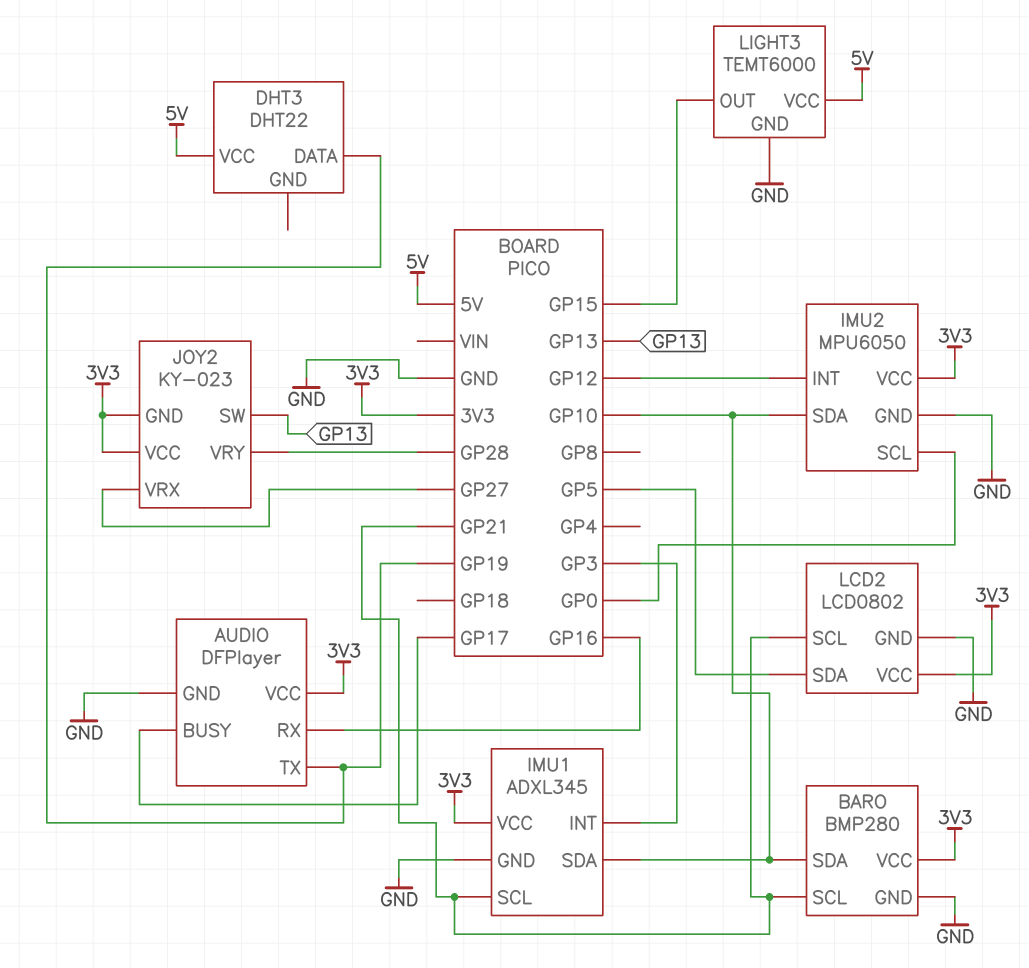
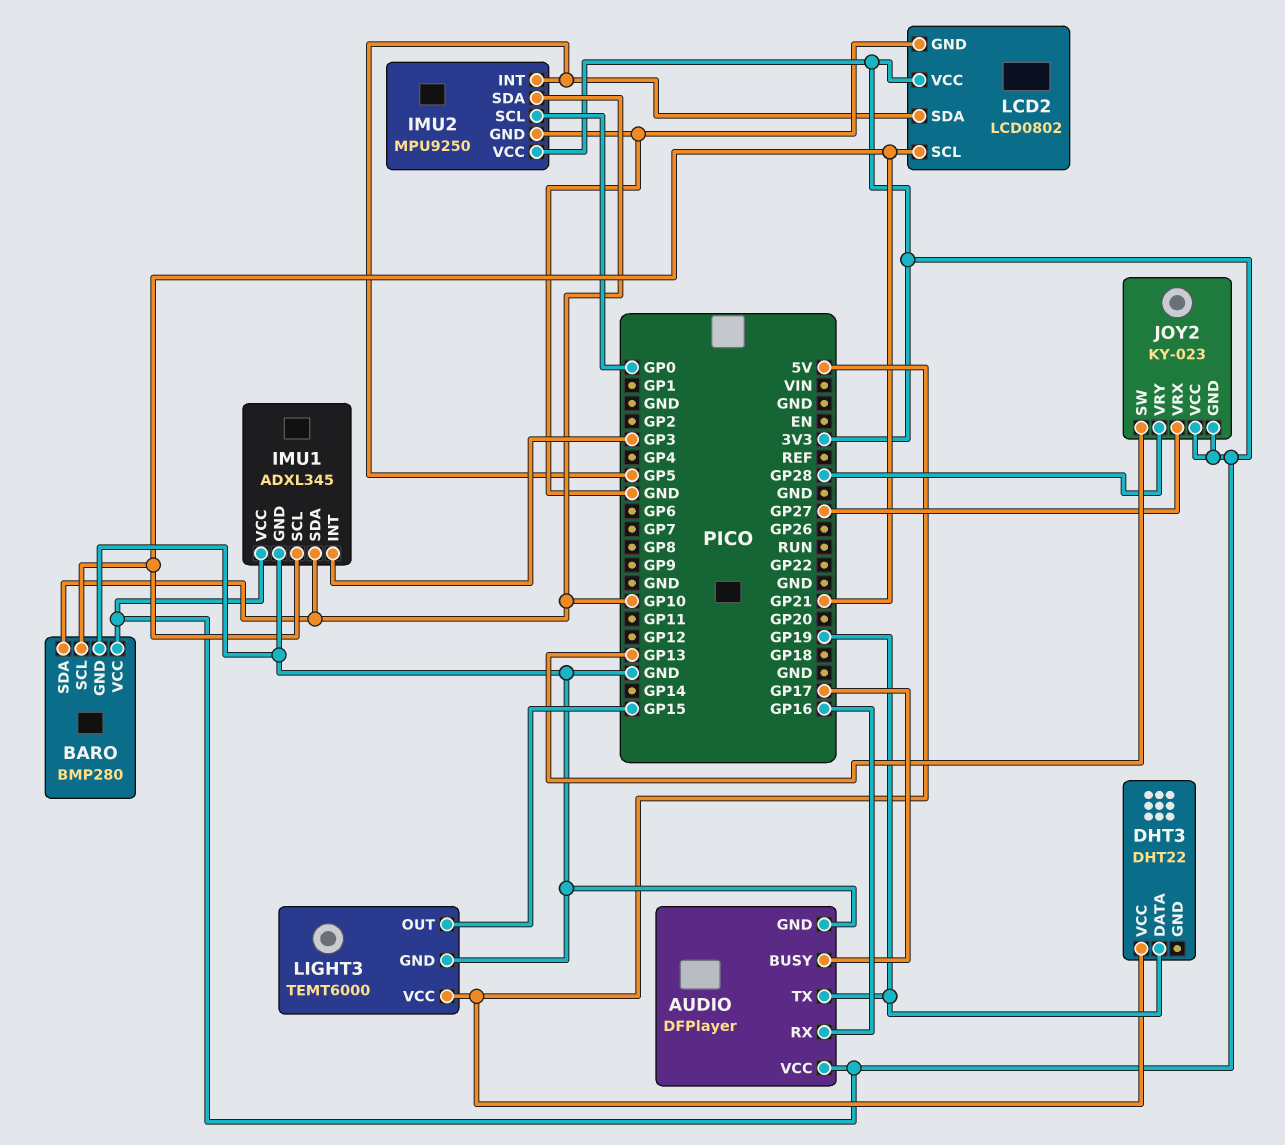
IMU2: MPU6050 -> MPU9250
IMU2 pin INT: GP12 -> GP5

